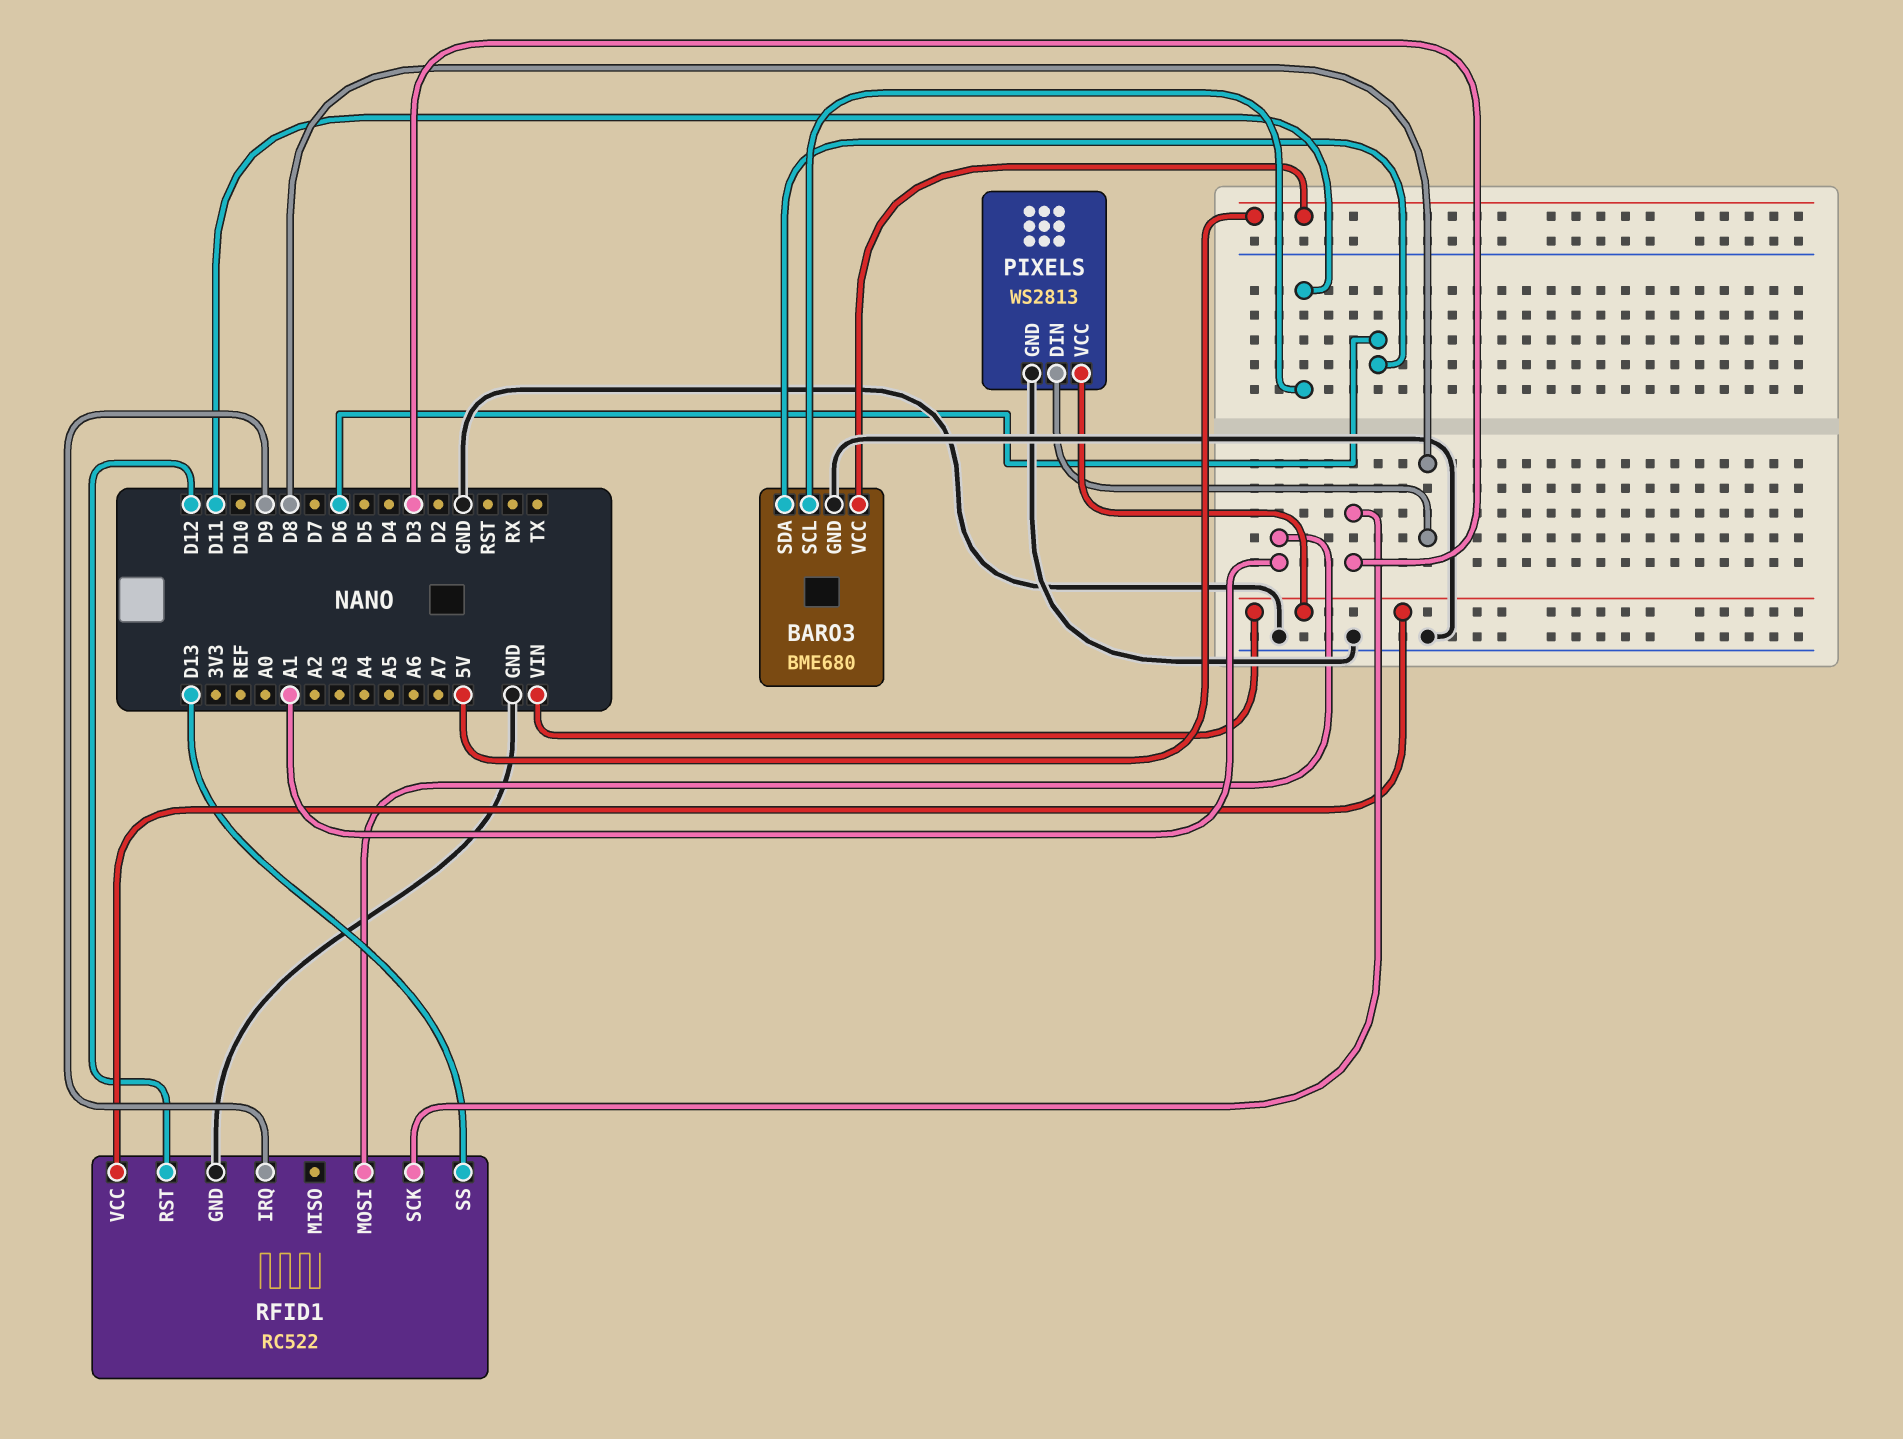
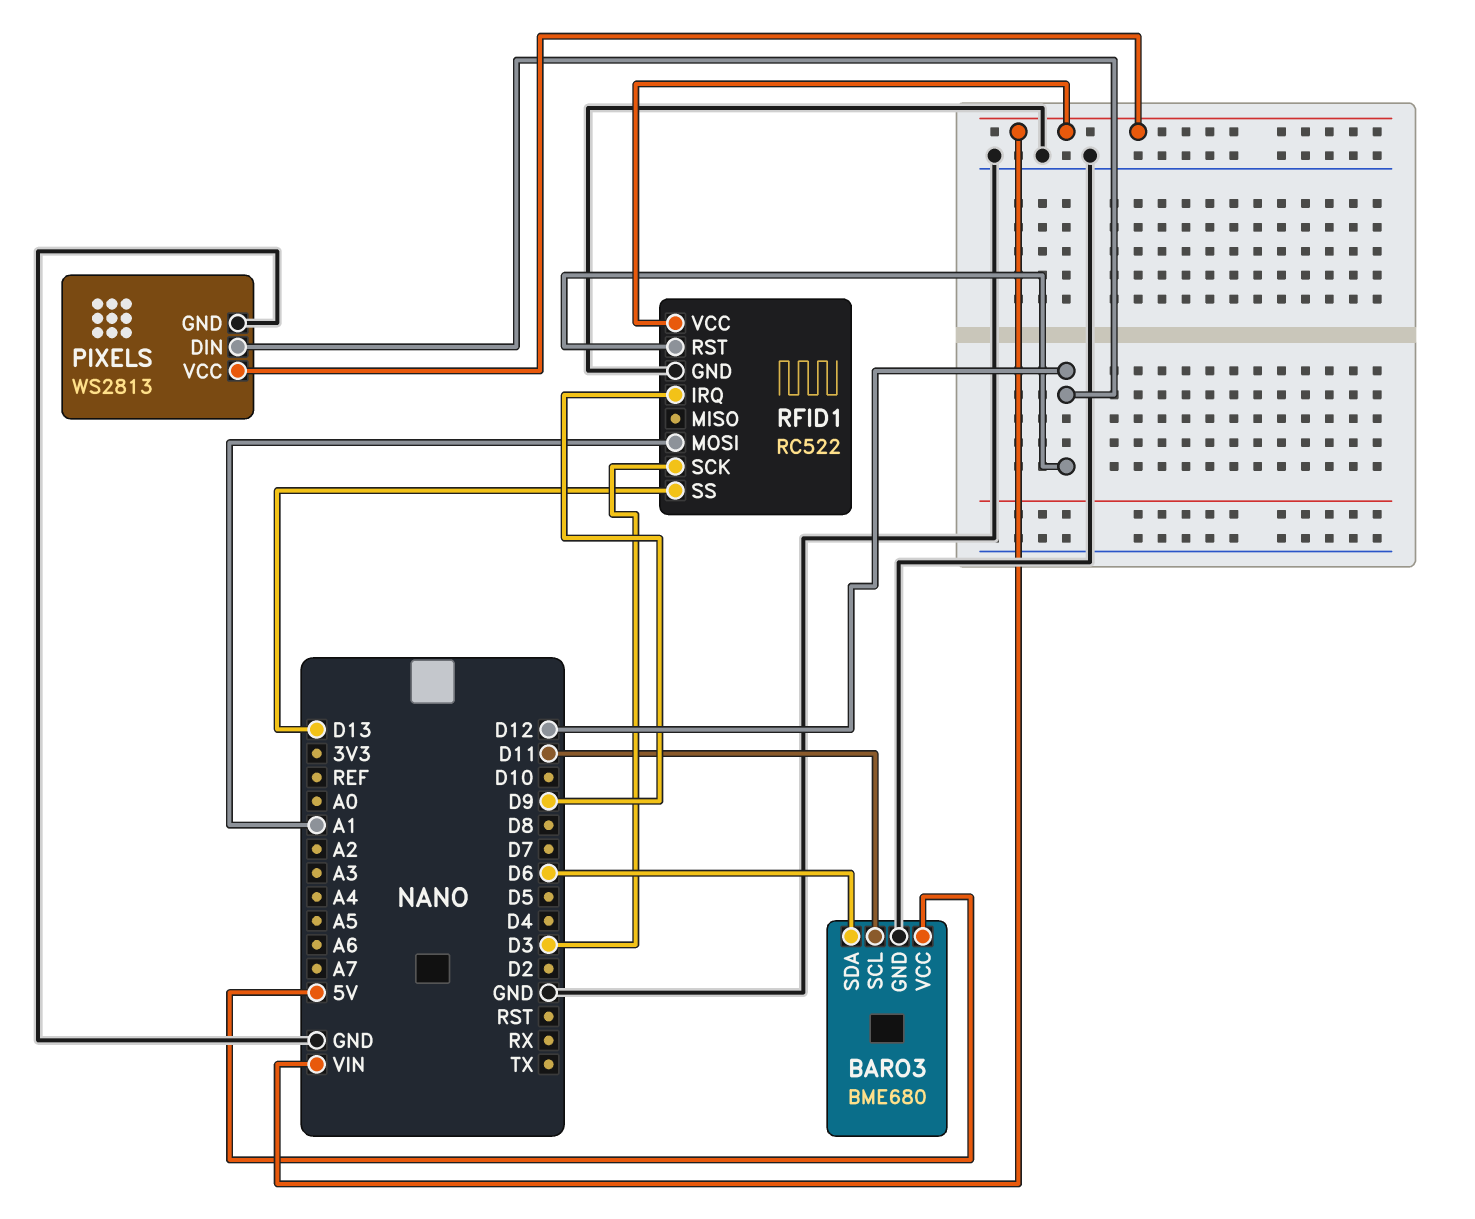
PIXELS pin DIN: D8 -> D12

